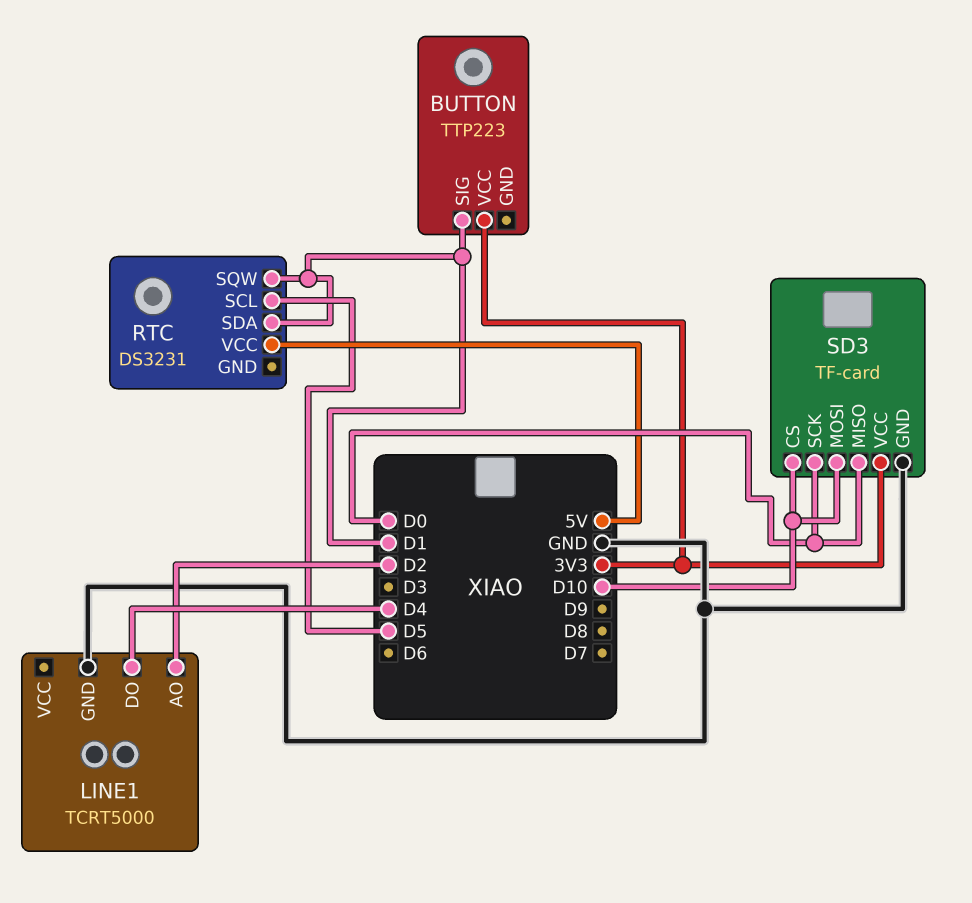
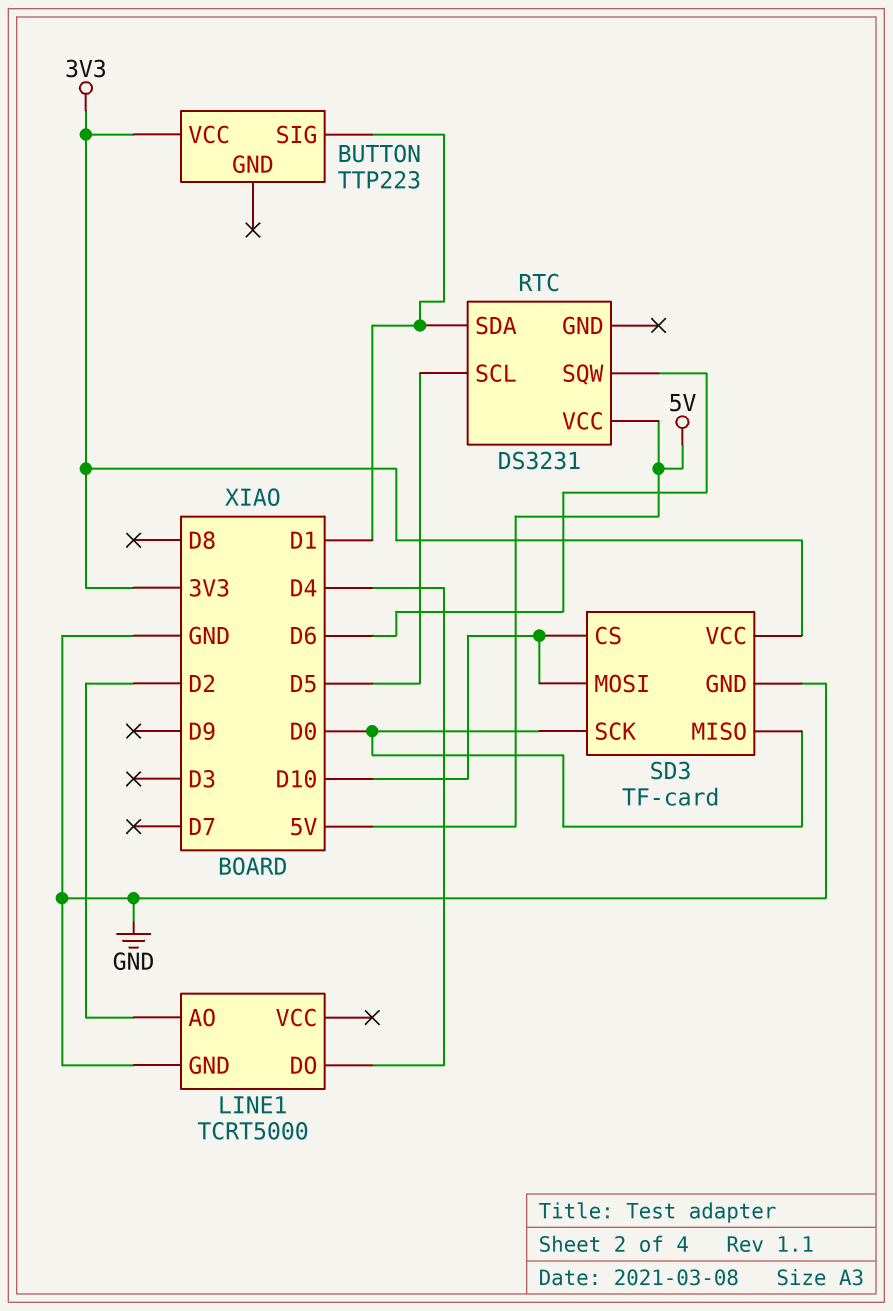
RTC pin SQW: D1 -> D6

